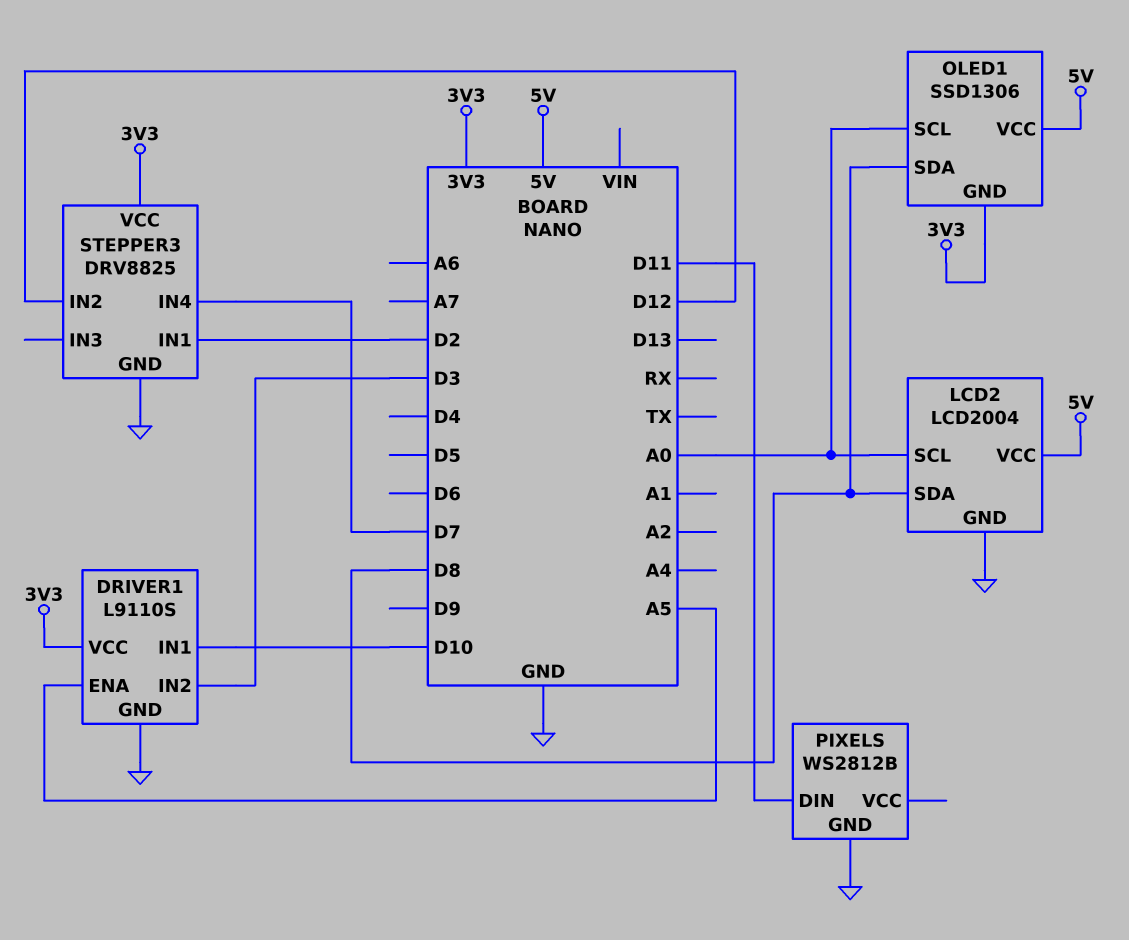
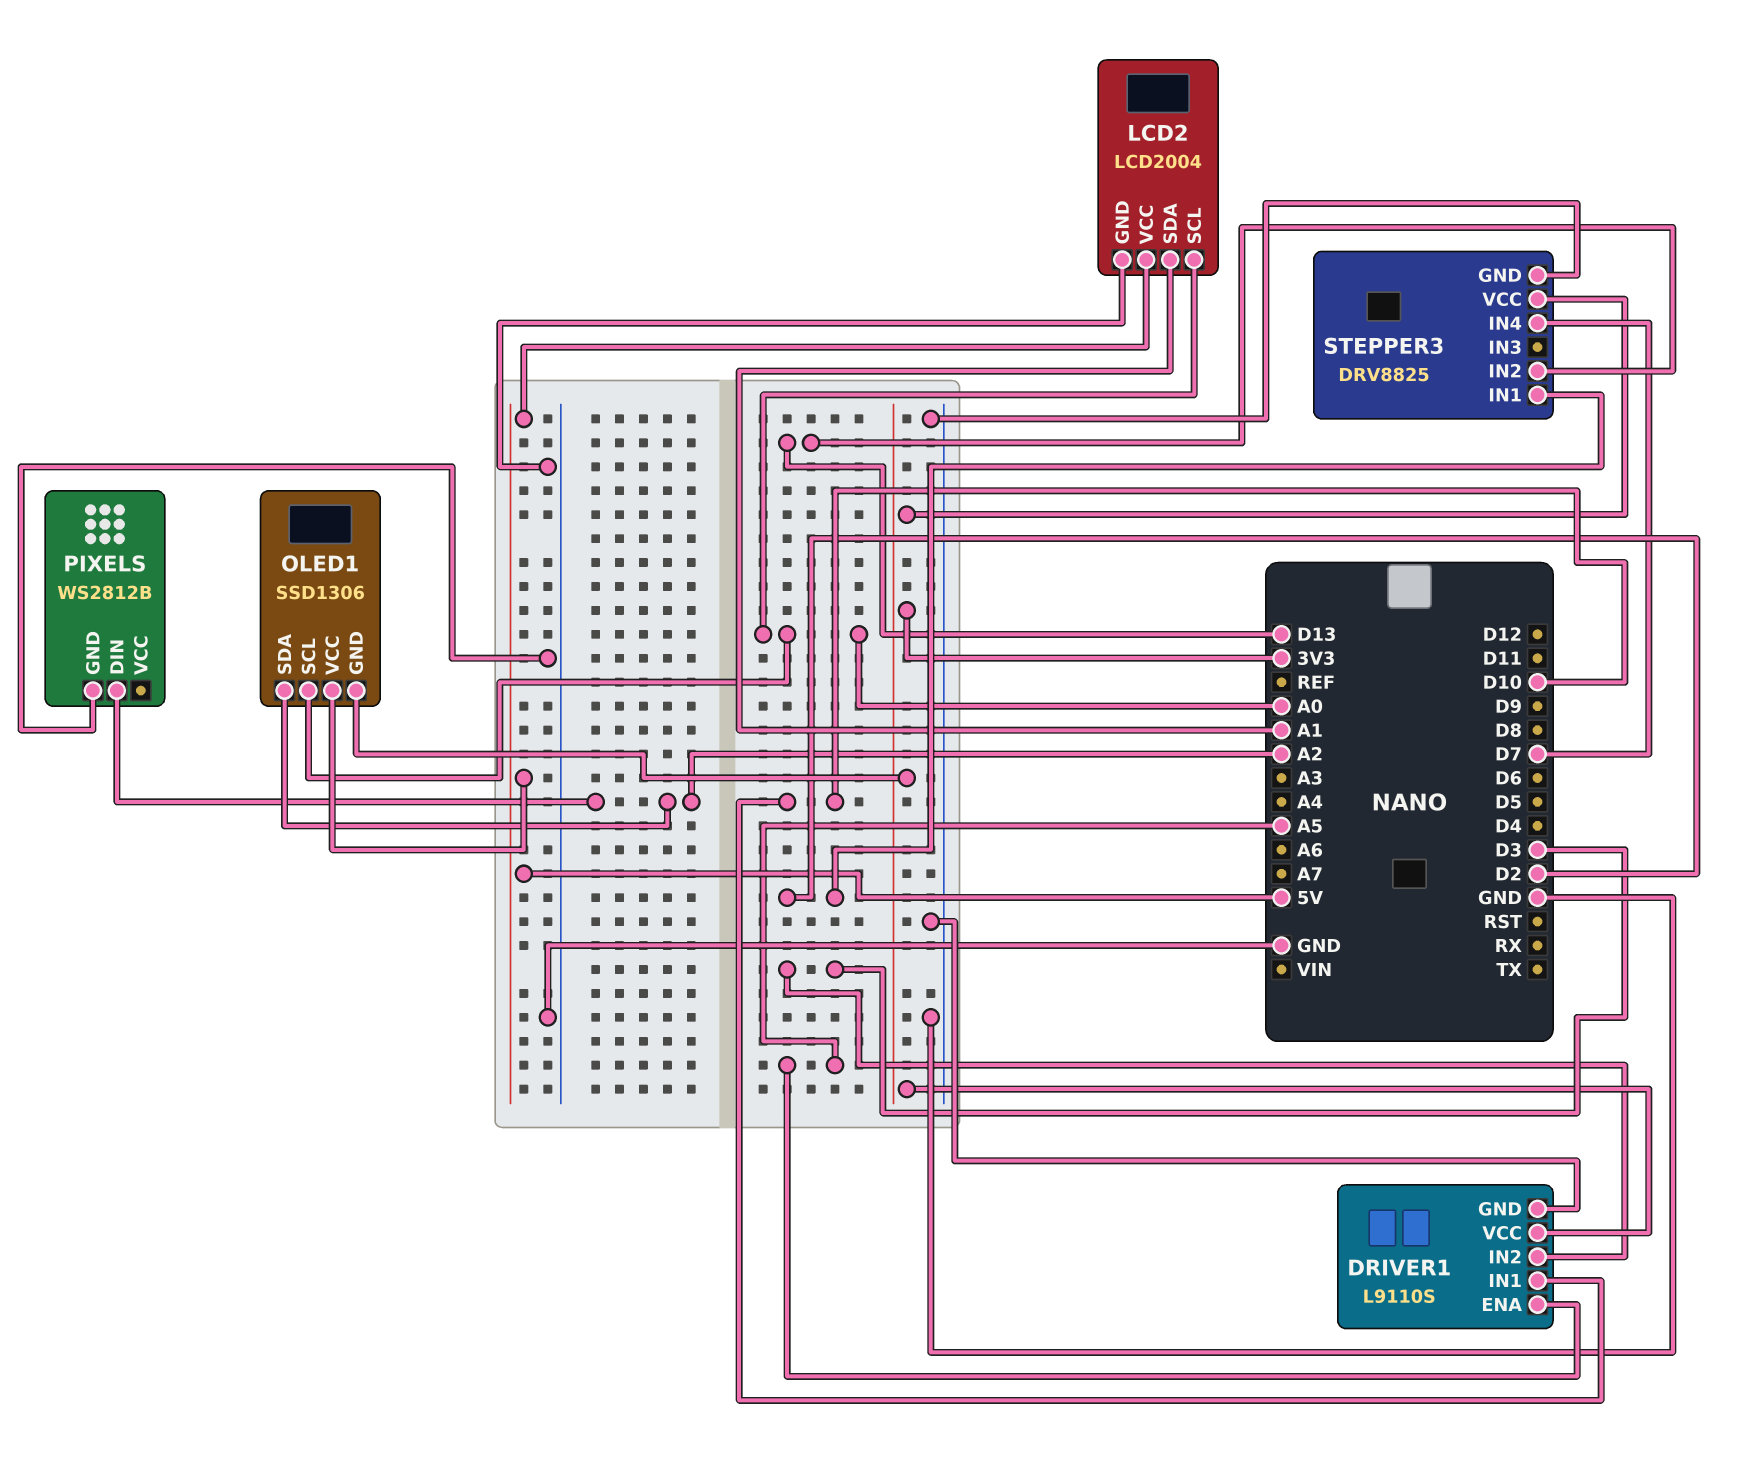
LCD2 pin SDA: D8 -> A1
OLED1 pin SDA: D8 -> A2
PIXELS pin DIN: D11 -> A2
STEPPER3 pin IN2: D12 -> D13

